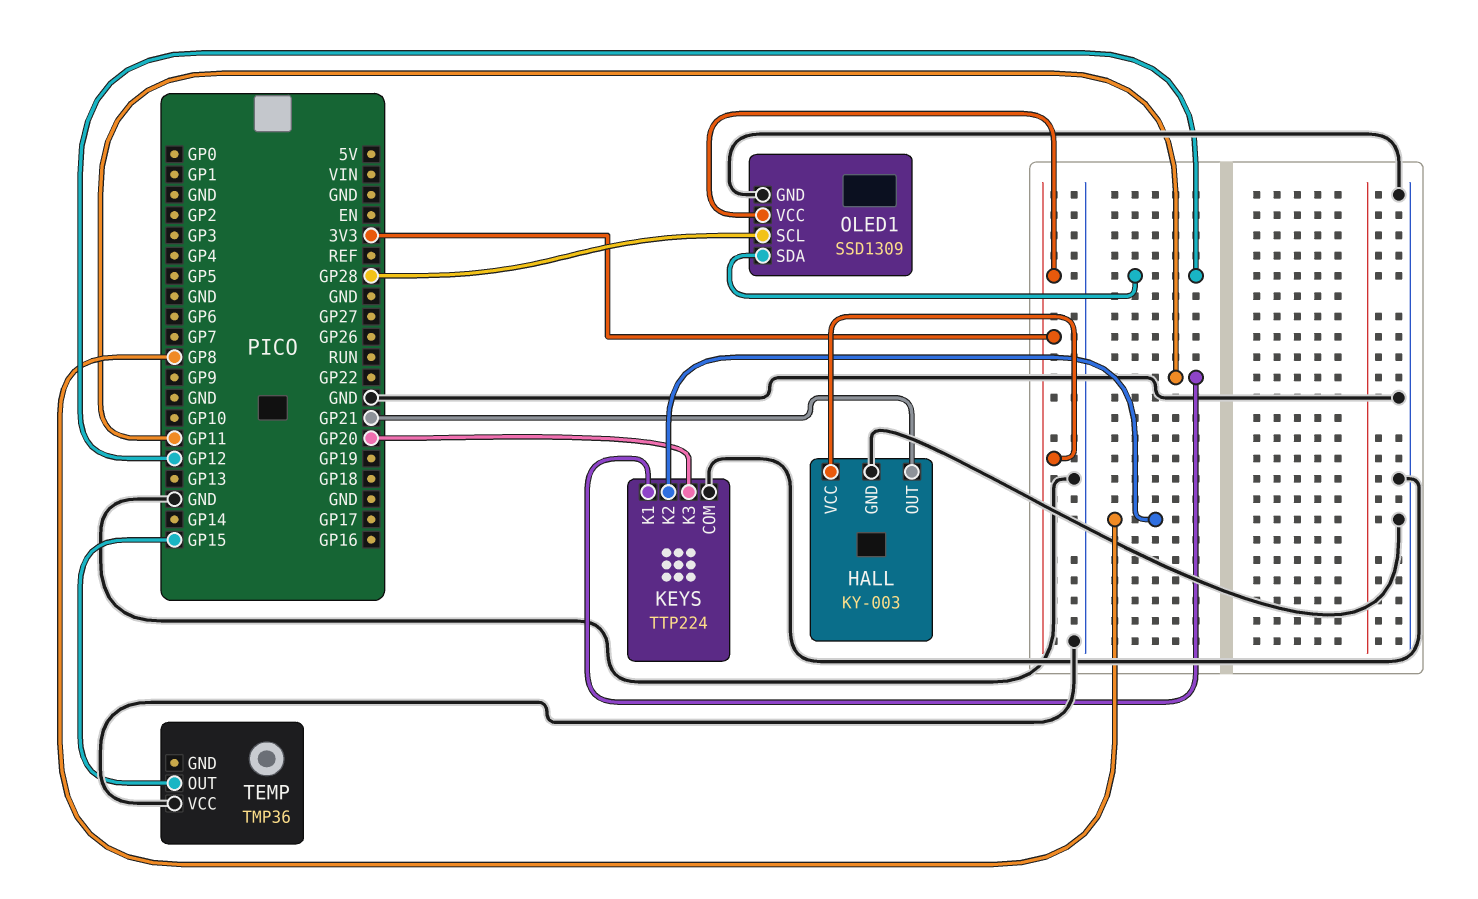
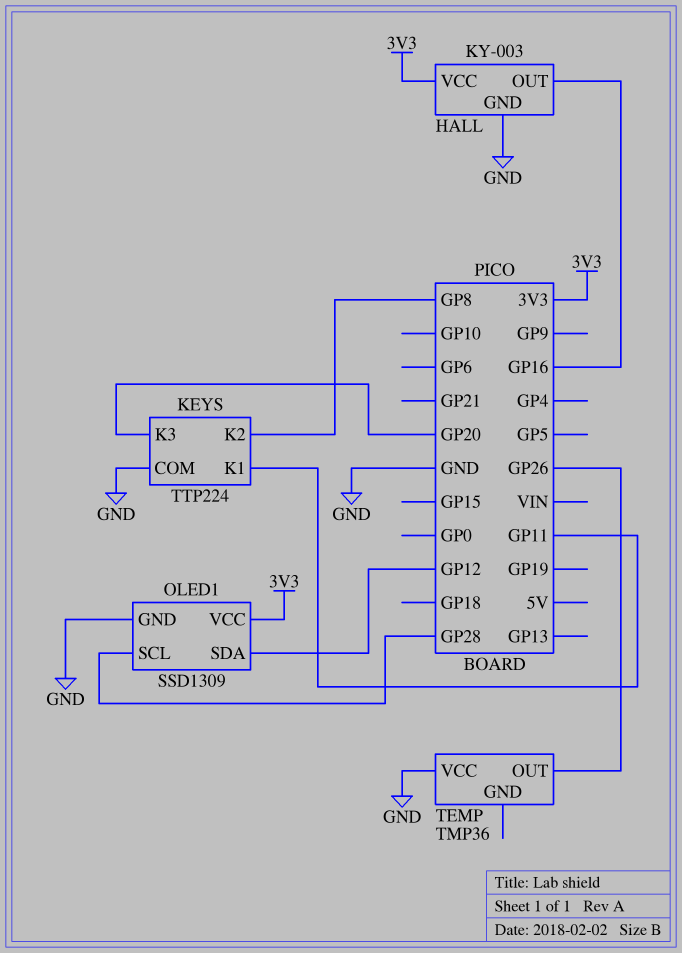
HALL pin OUT: GP21 -> GP16
TEMP pin OUT: GP15 -> GP26

